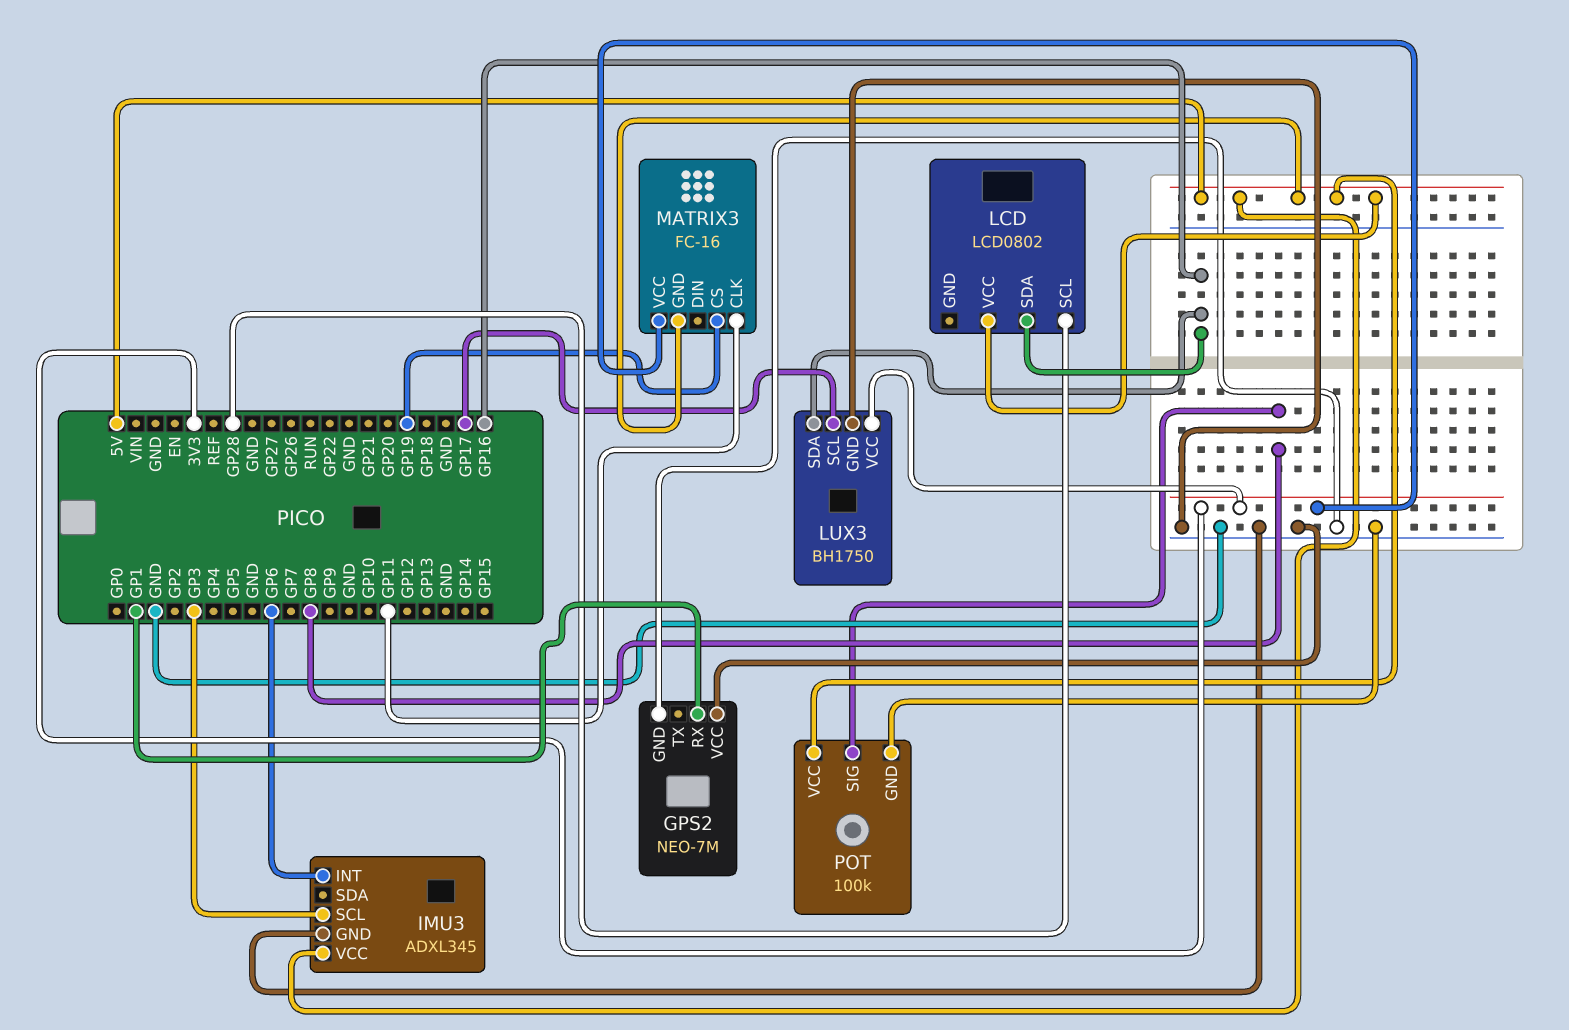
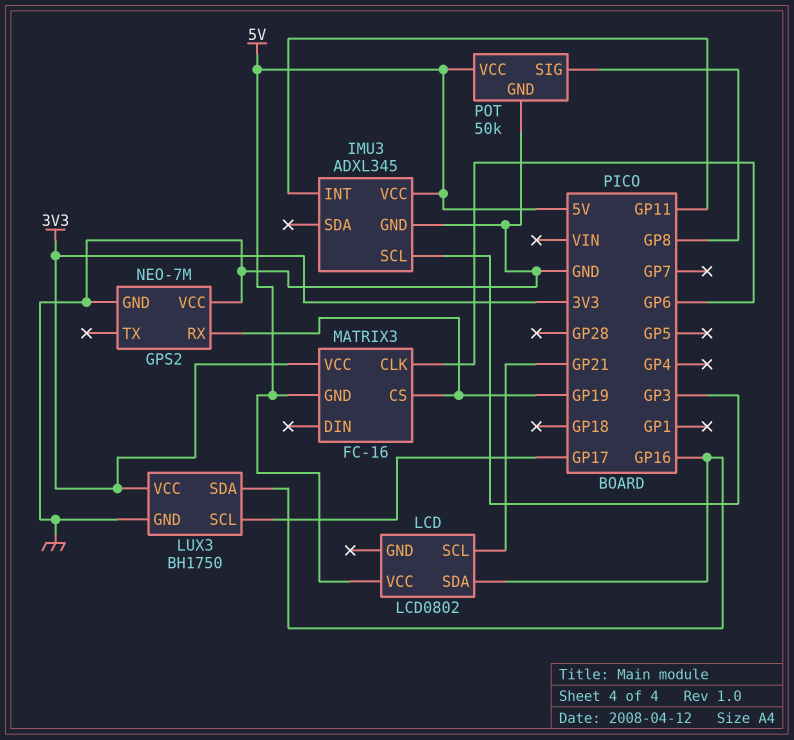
GPS2 pin RX: GP1 -> GP19
IMU3 pin INT: GP6 -> GP11
LCD pin SCL: GP28 -> GP21
MATRIX3 pin CLK: GP11 -> GP6
POT: 100k -> 50k

